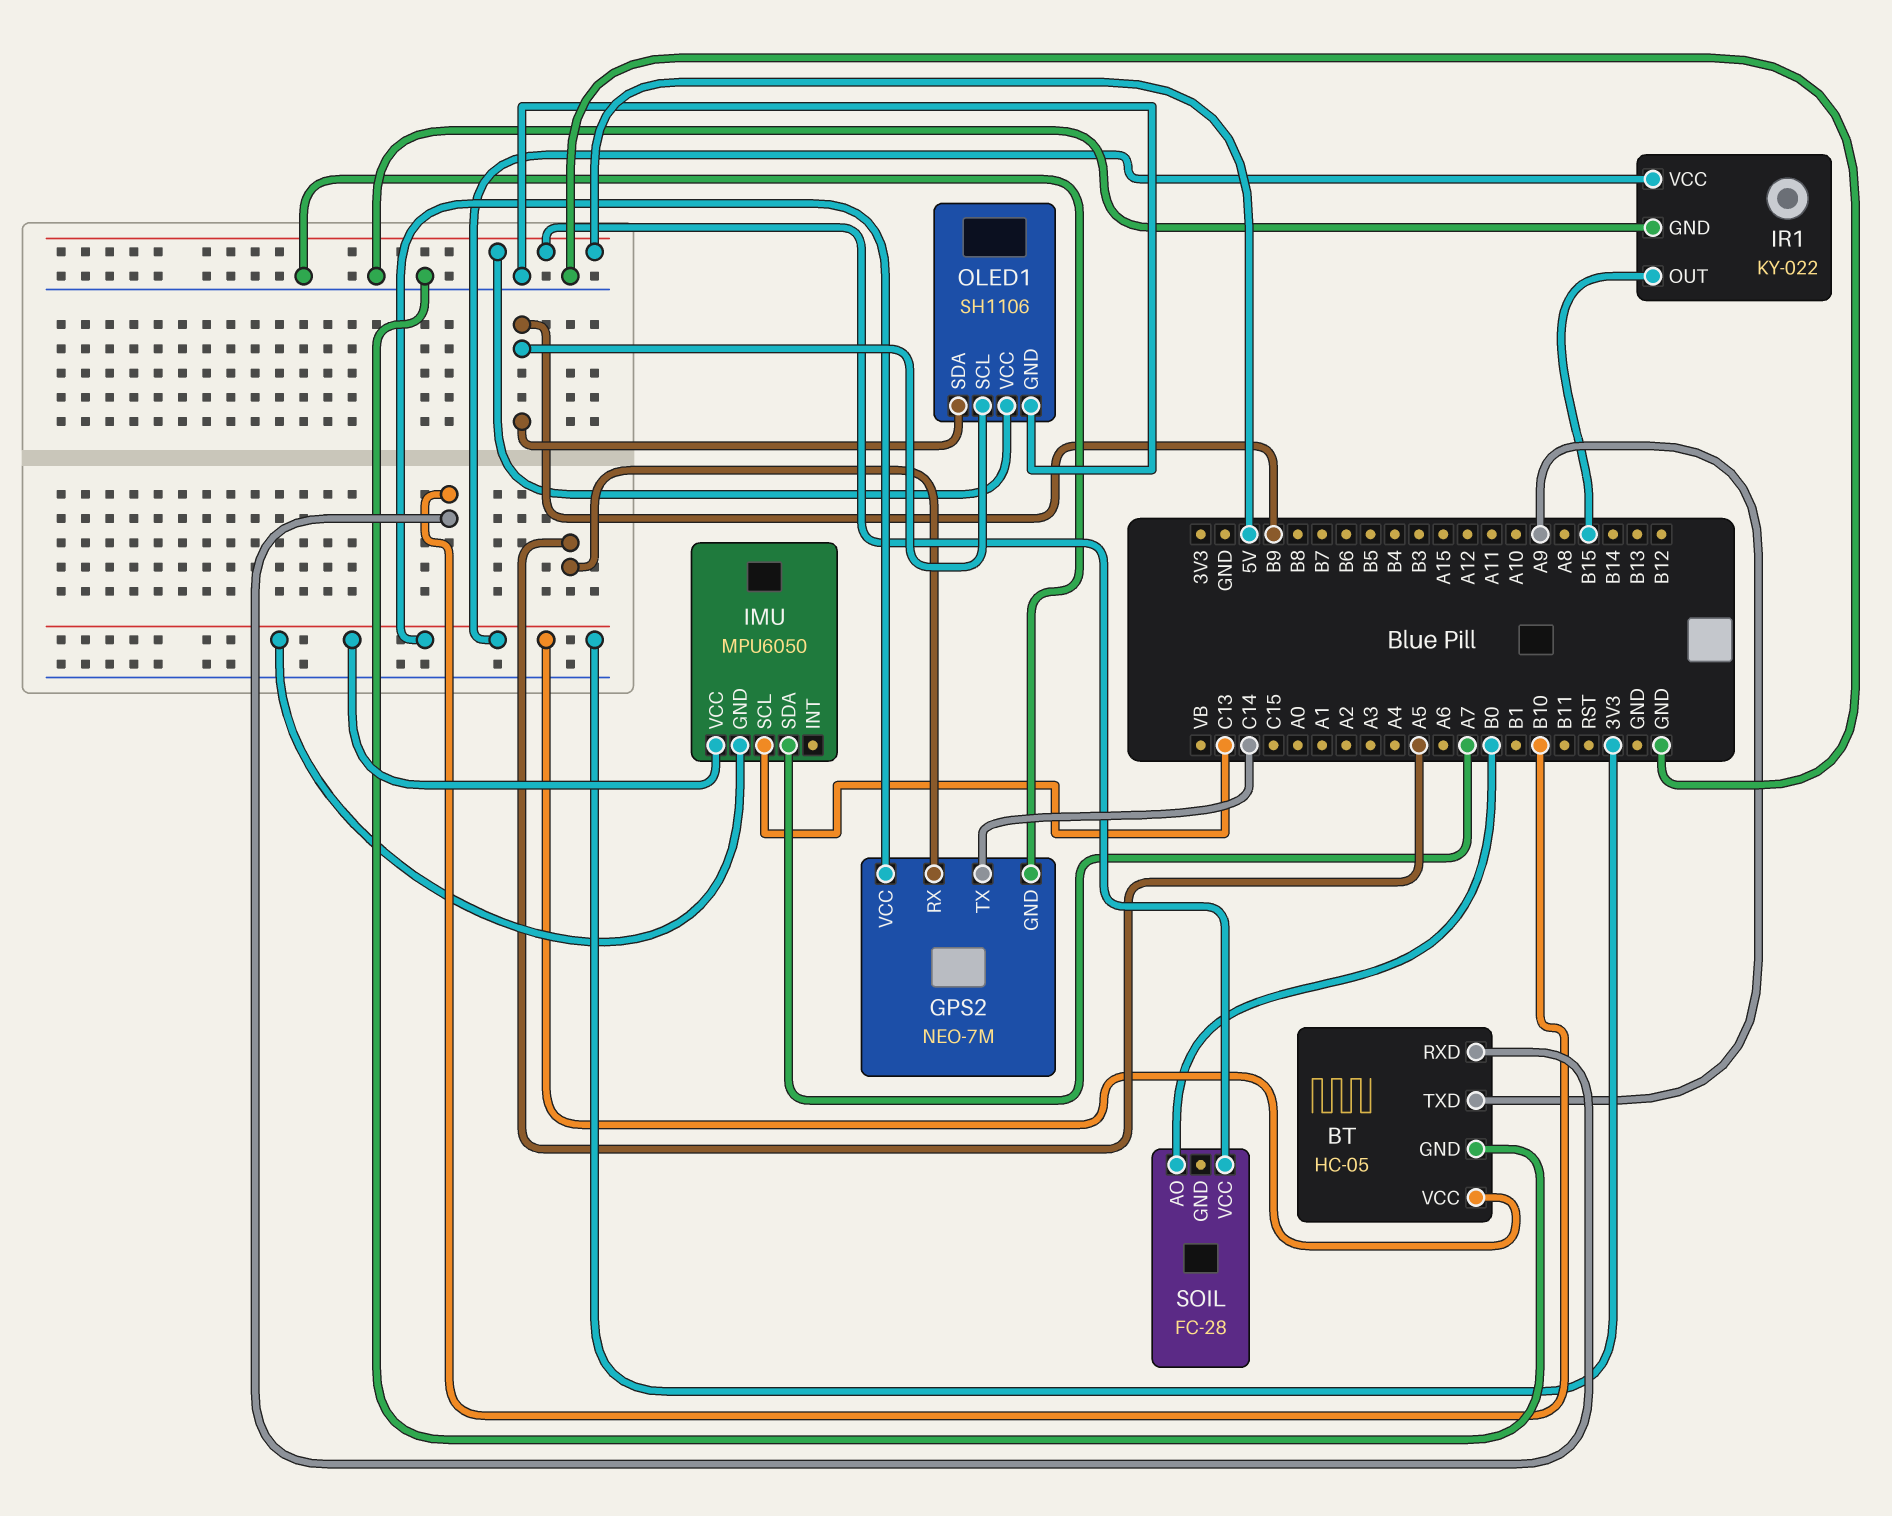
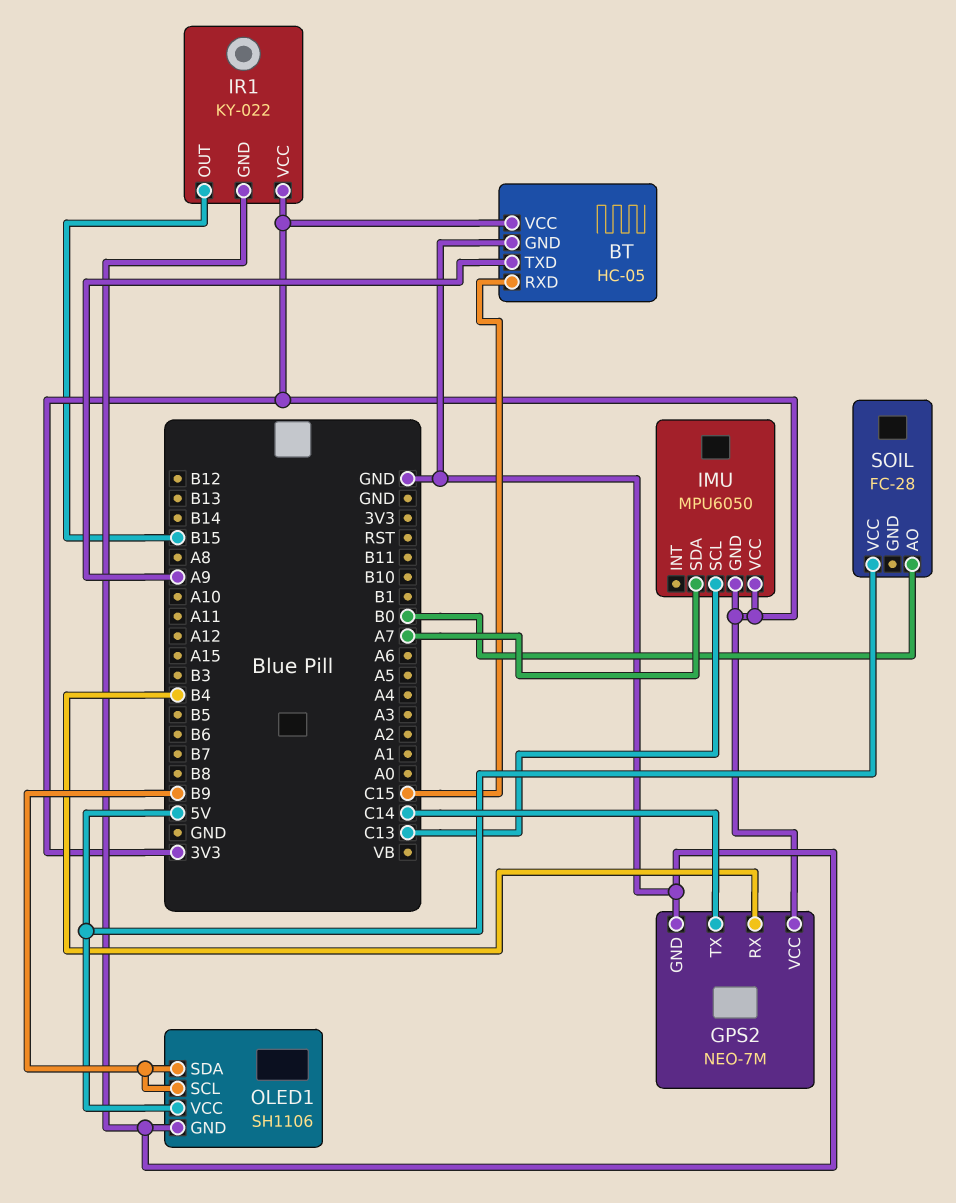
BT pin RXD: B10 -> C15
GPS2 pin RX: A5 -> B4

